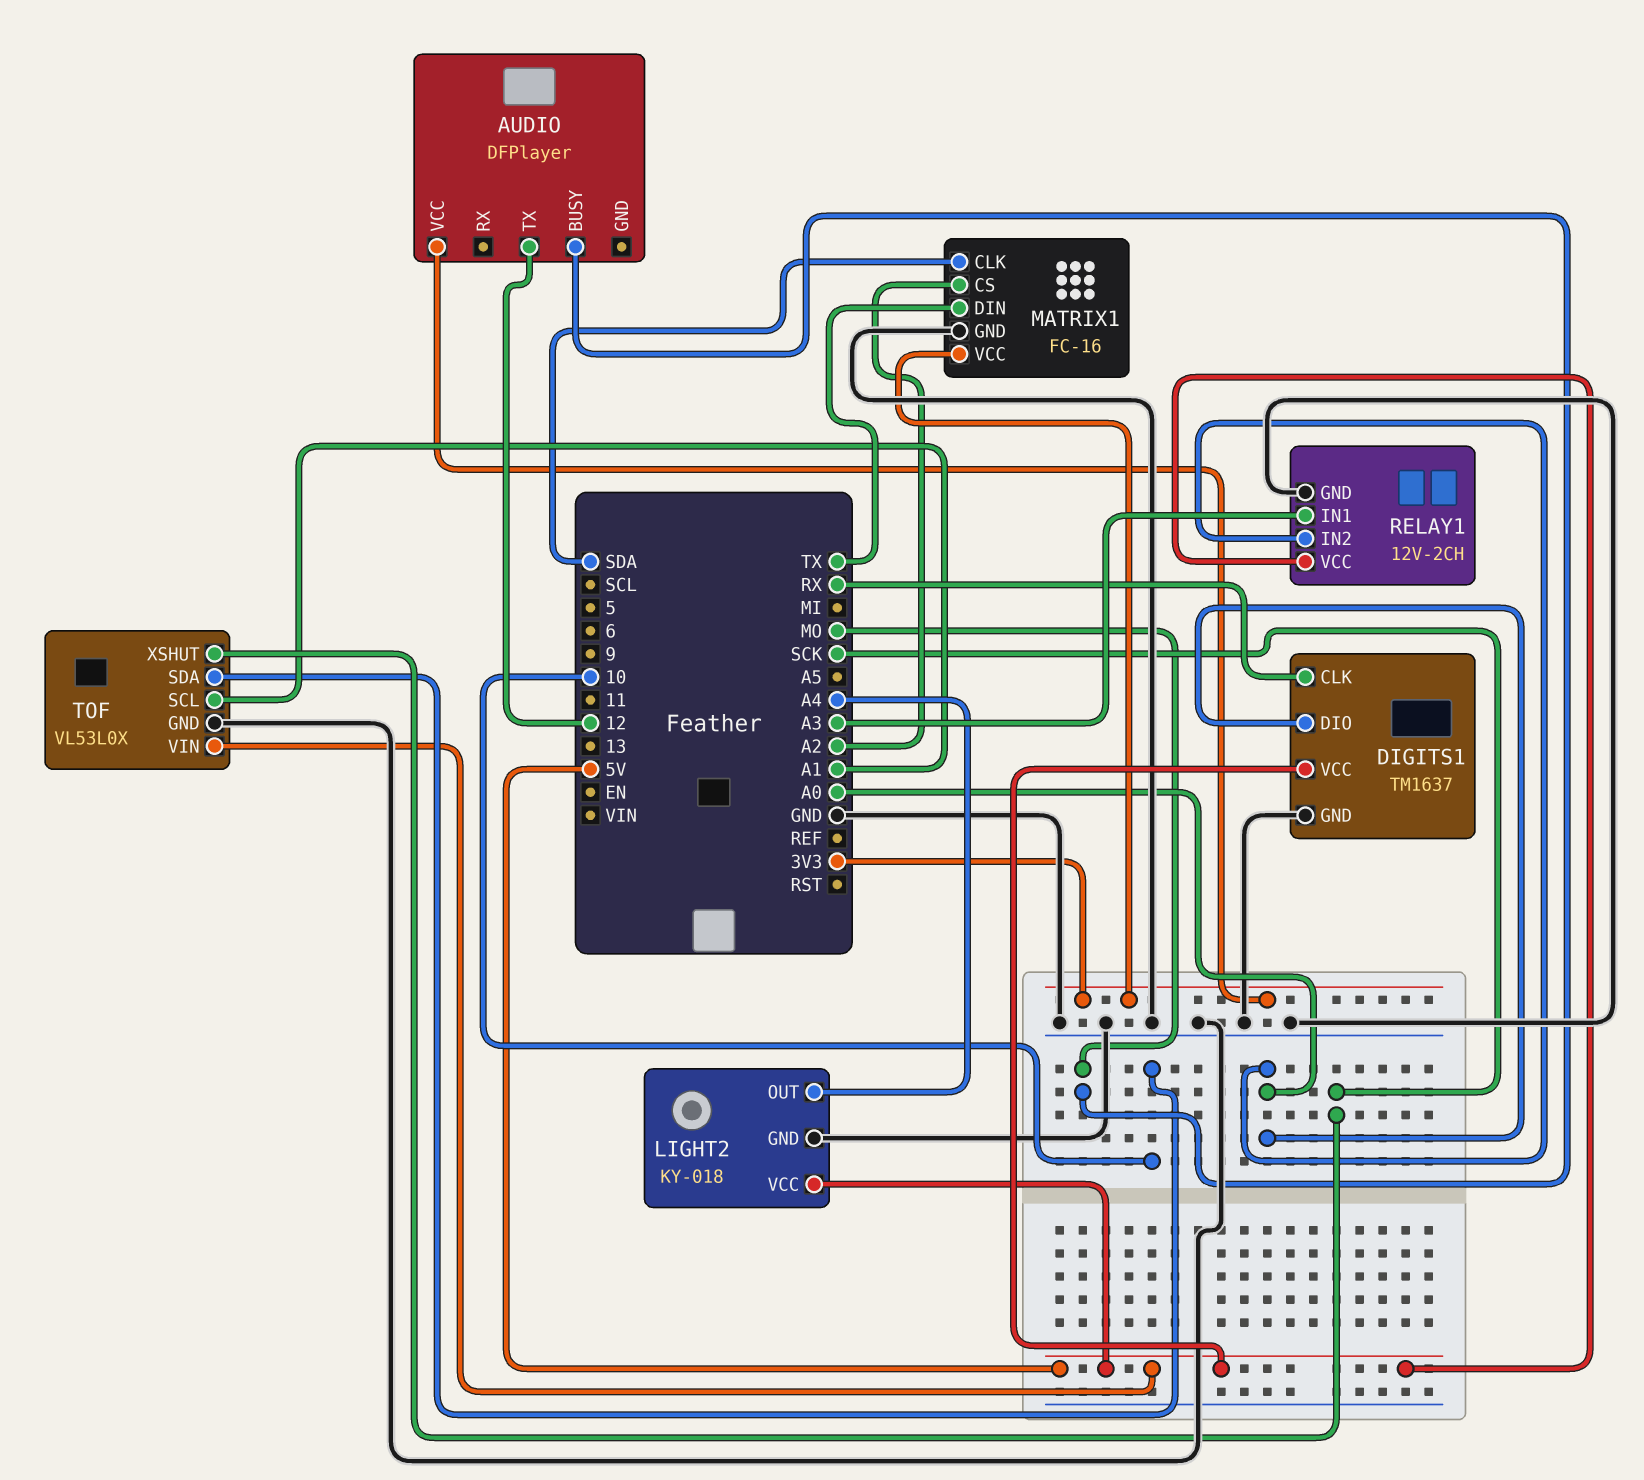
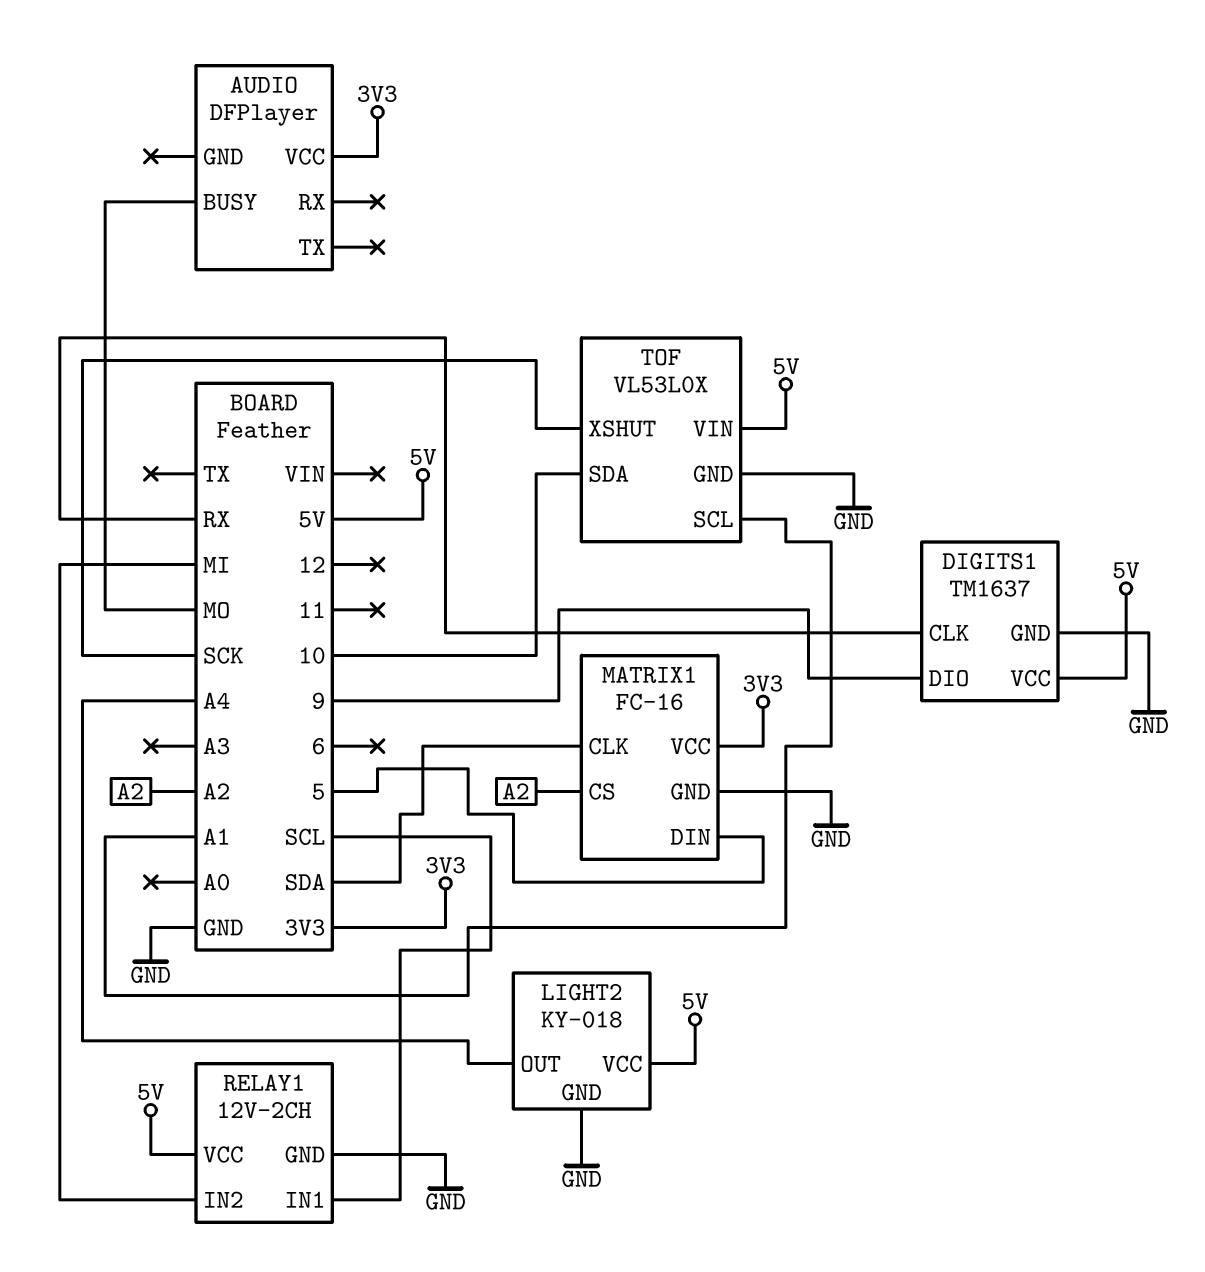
AUDIO pin TX: 12 -> none
DIGITS1 pin DIO: A0 -> 9
MATRIX1 pin DIN: TX -> 5
RELAY1 pin IN1: A3 -> SCL
RELAY1 pin IN2: A0 -> MI

